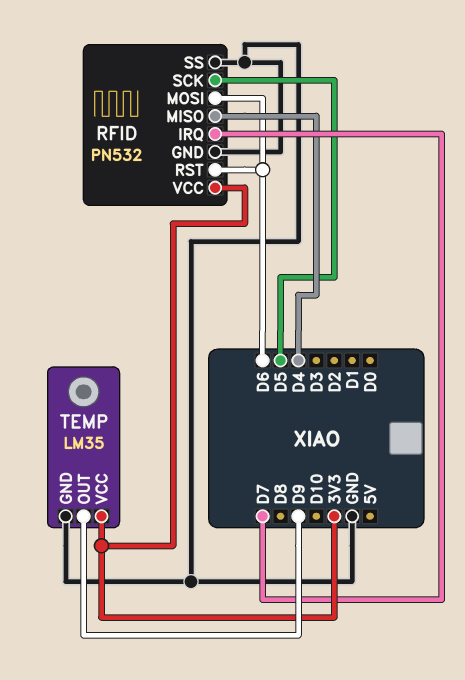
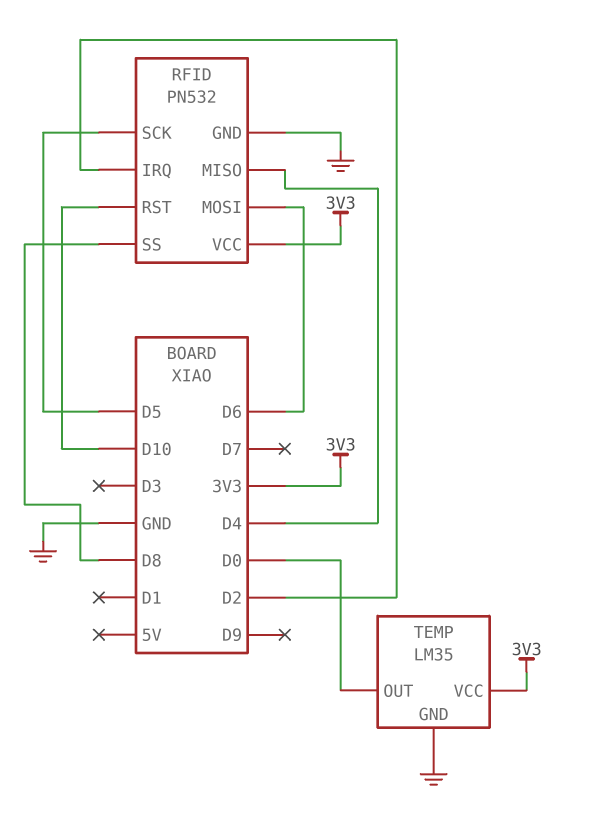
RFID pin IRQ: D7 -> D2
RFID pin RST: D6 -> D10
RFID pin SS: GND -> D8
TEMP pin OUT: D9 -> D0

